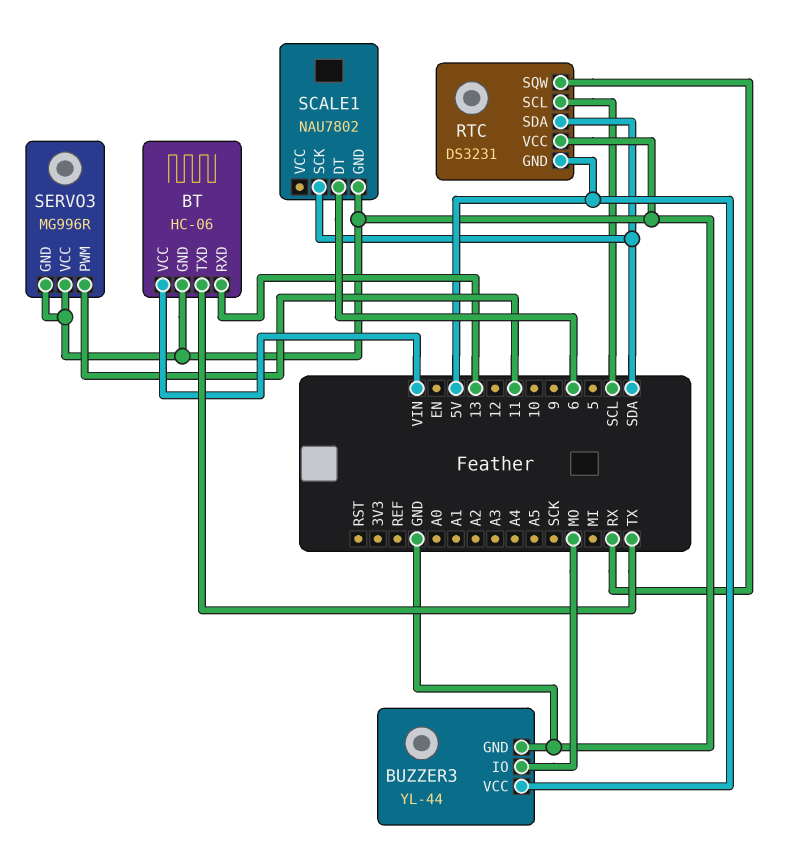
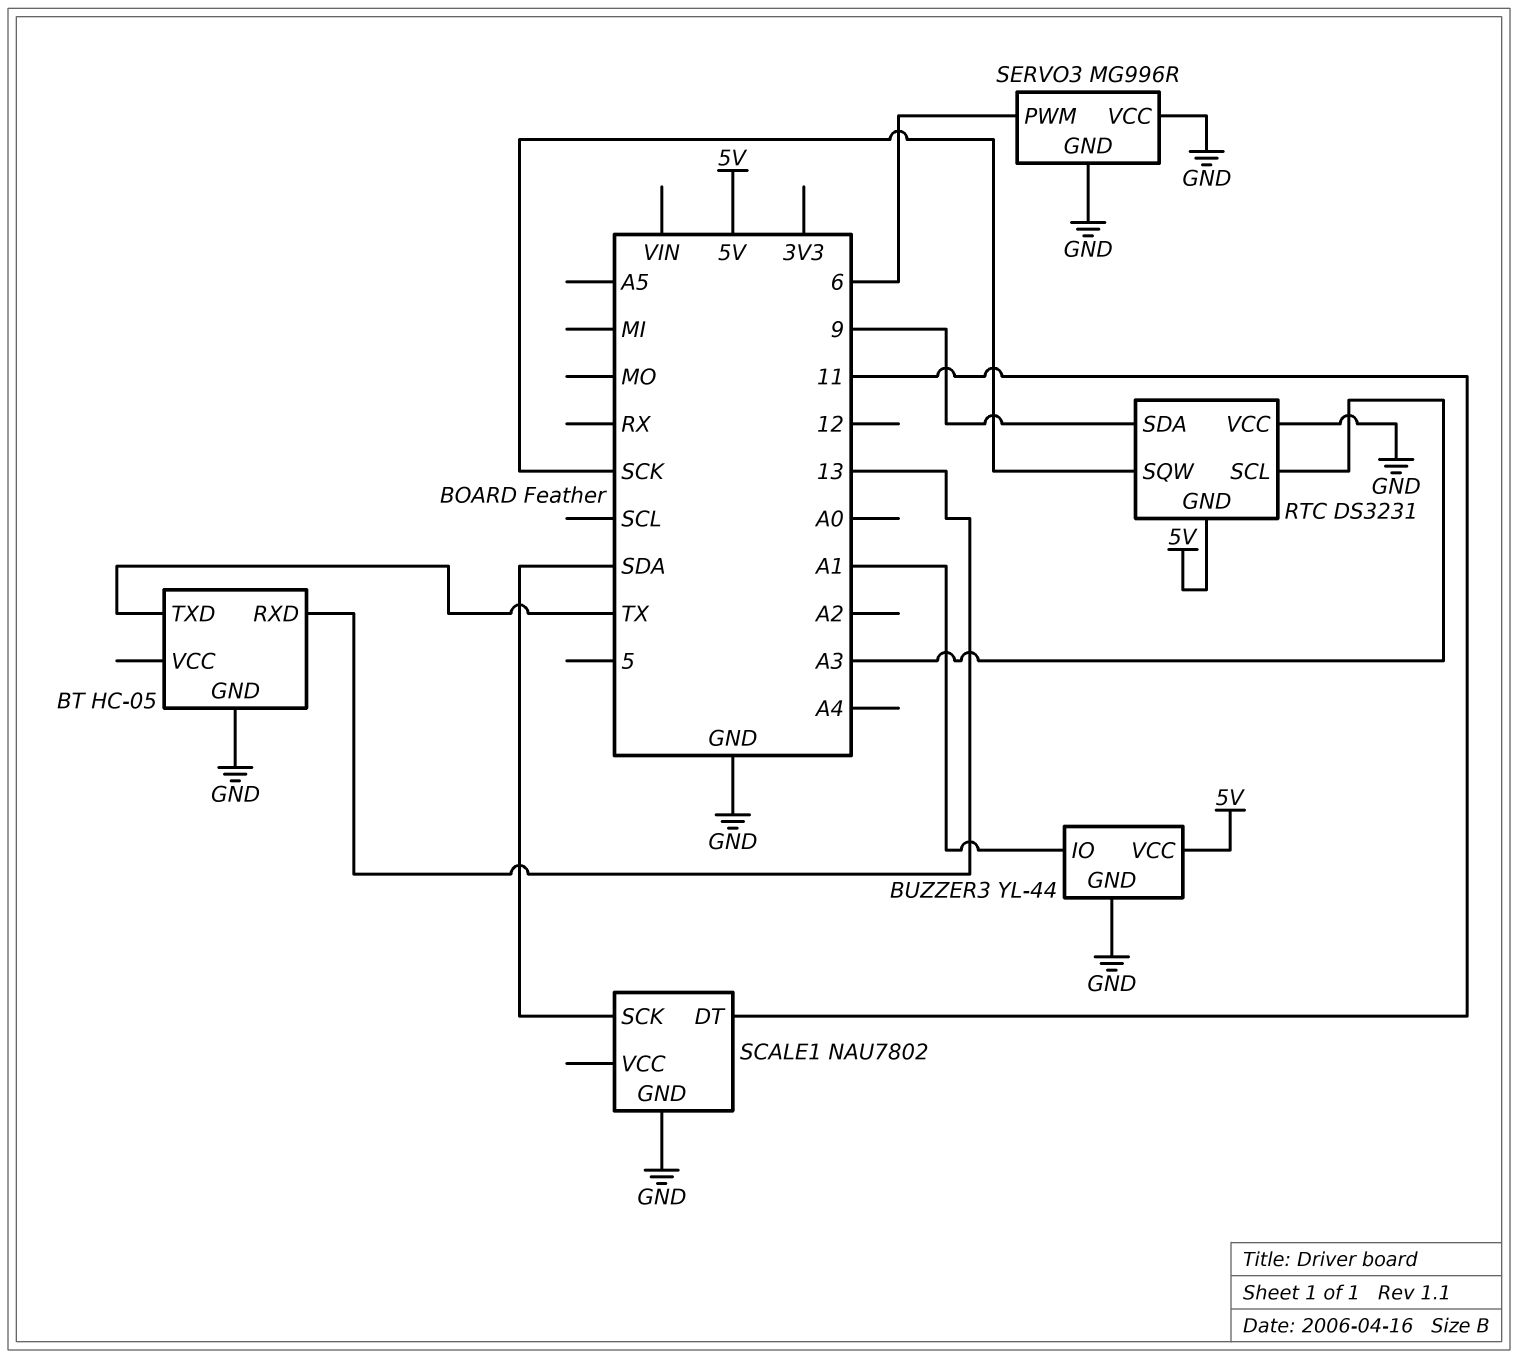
BT: HC-06 -> HC-05
BT pin VCC: VIN -> none
BUZZER3 pin IO: MO -> A1
RTC pin SCL: SCL -> A3
RTC pin SDA: SDA -> 9
RTC pin SQW: RX -> SCK
SCALE1 pin DT: 6 -> 11
SERVO3 pin PWM: 11 -> 6

